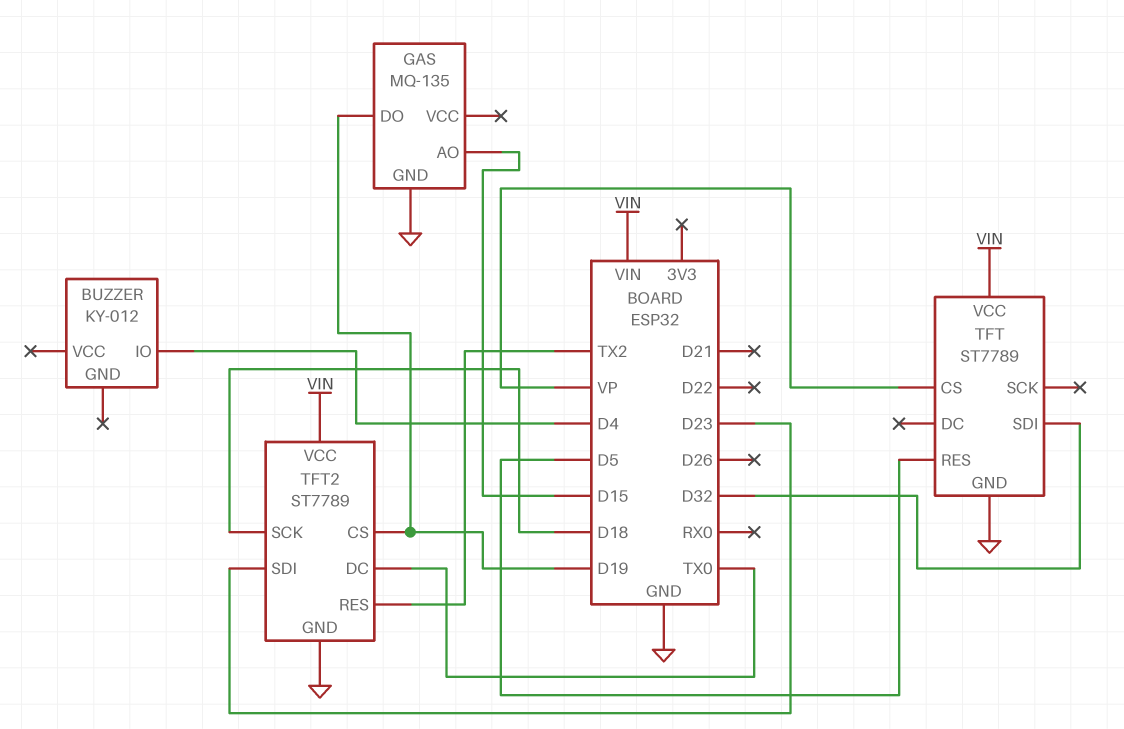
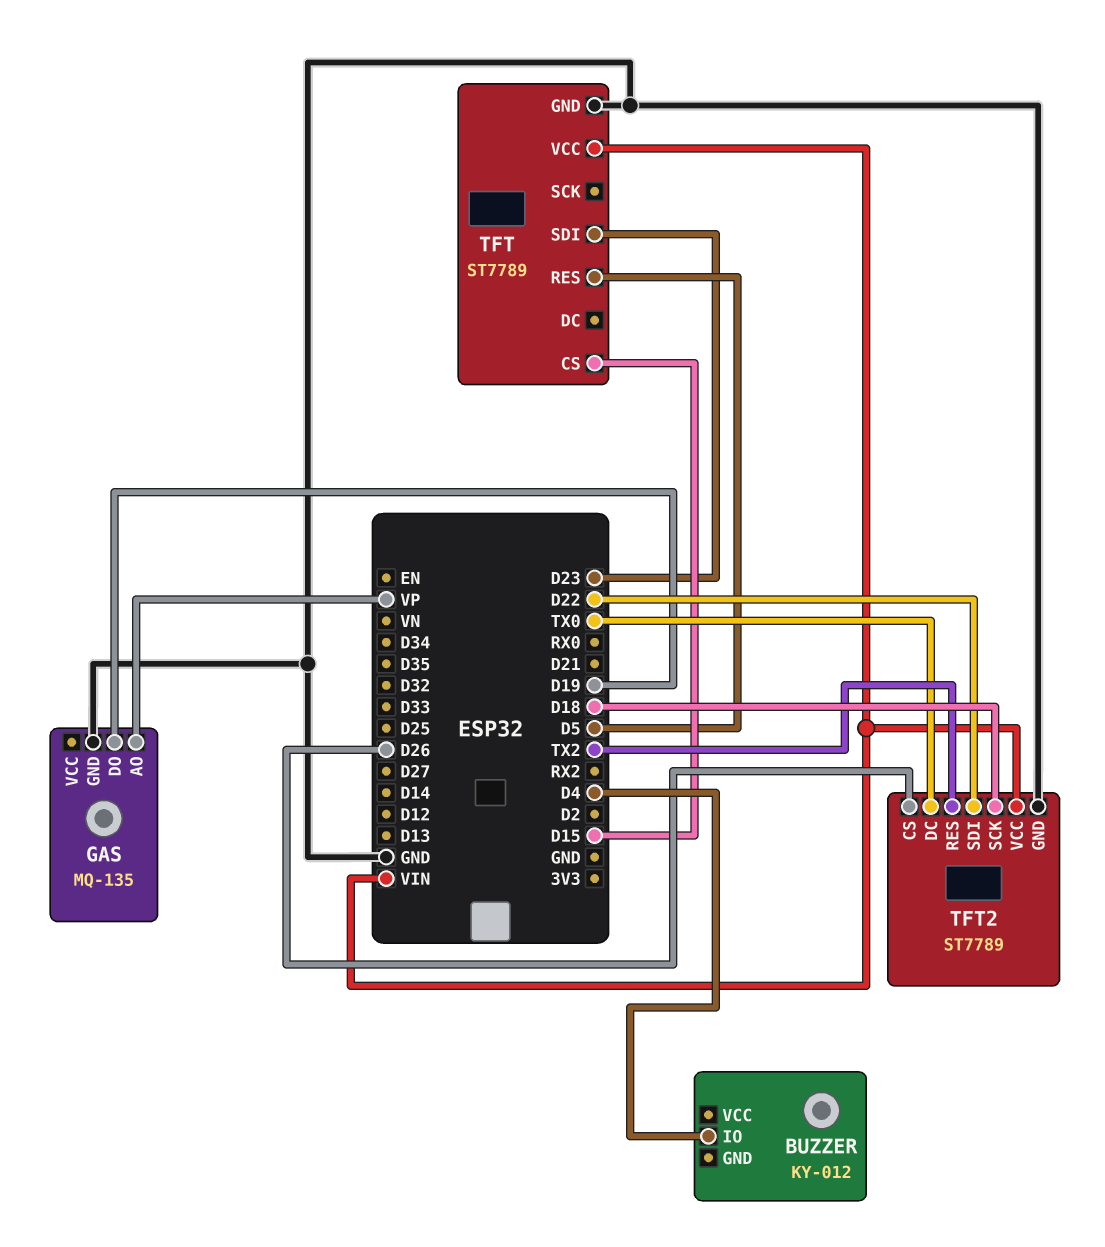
GAS pin AO: D15 -> VP
TFT pin CS: VP -> D15
TFT pin SDI: D32 -> D23
TFT2 pin CS: D19 -> D26
TFT2 pin SDI: D23 -> D22

